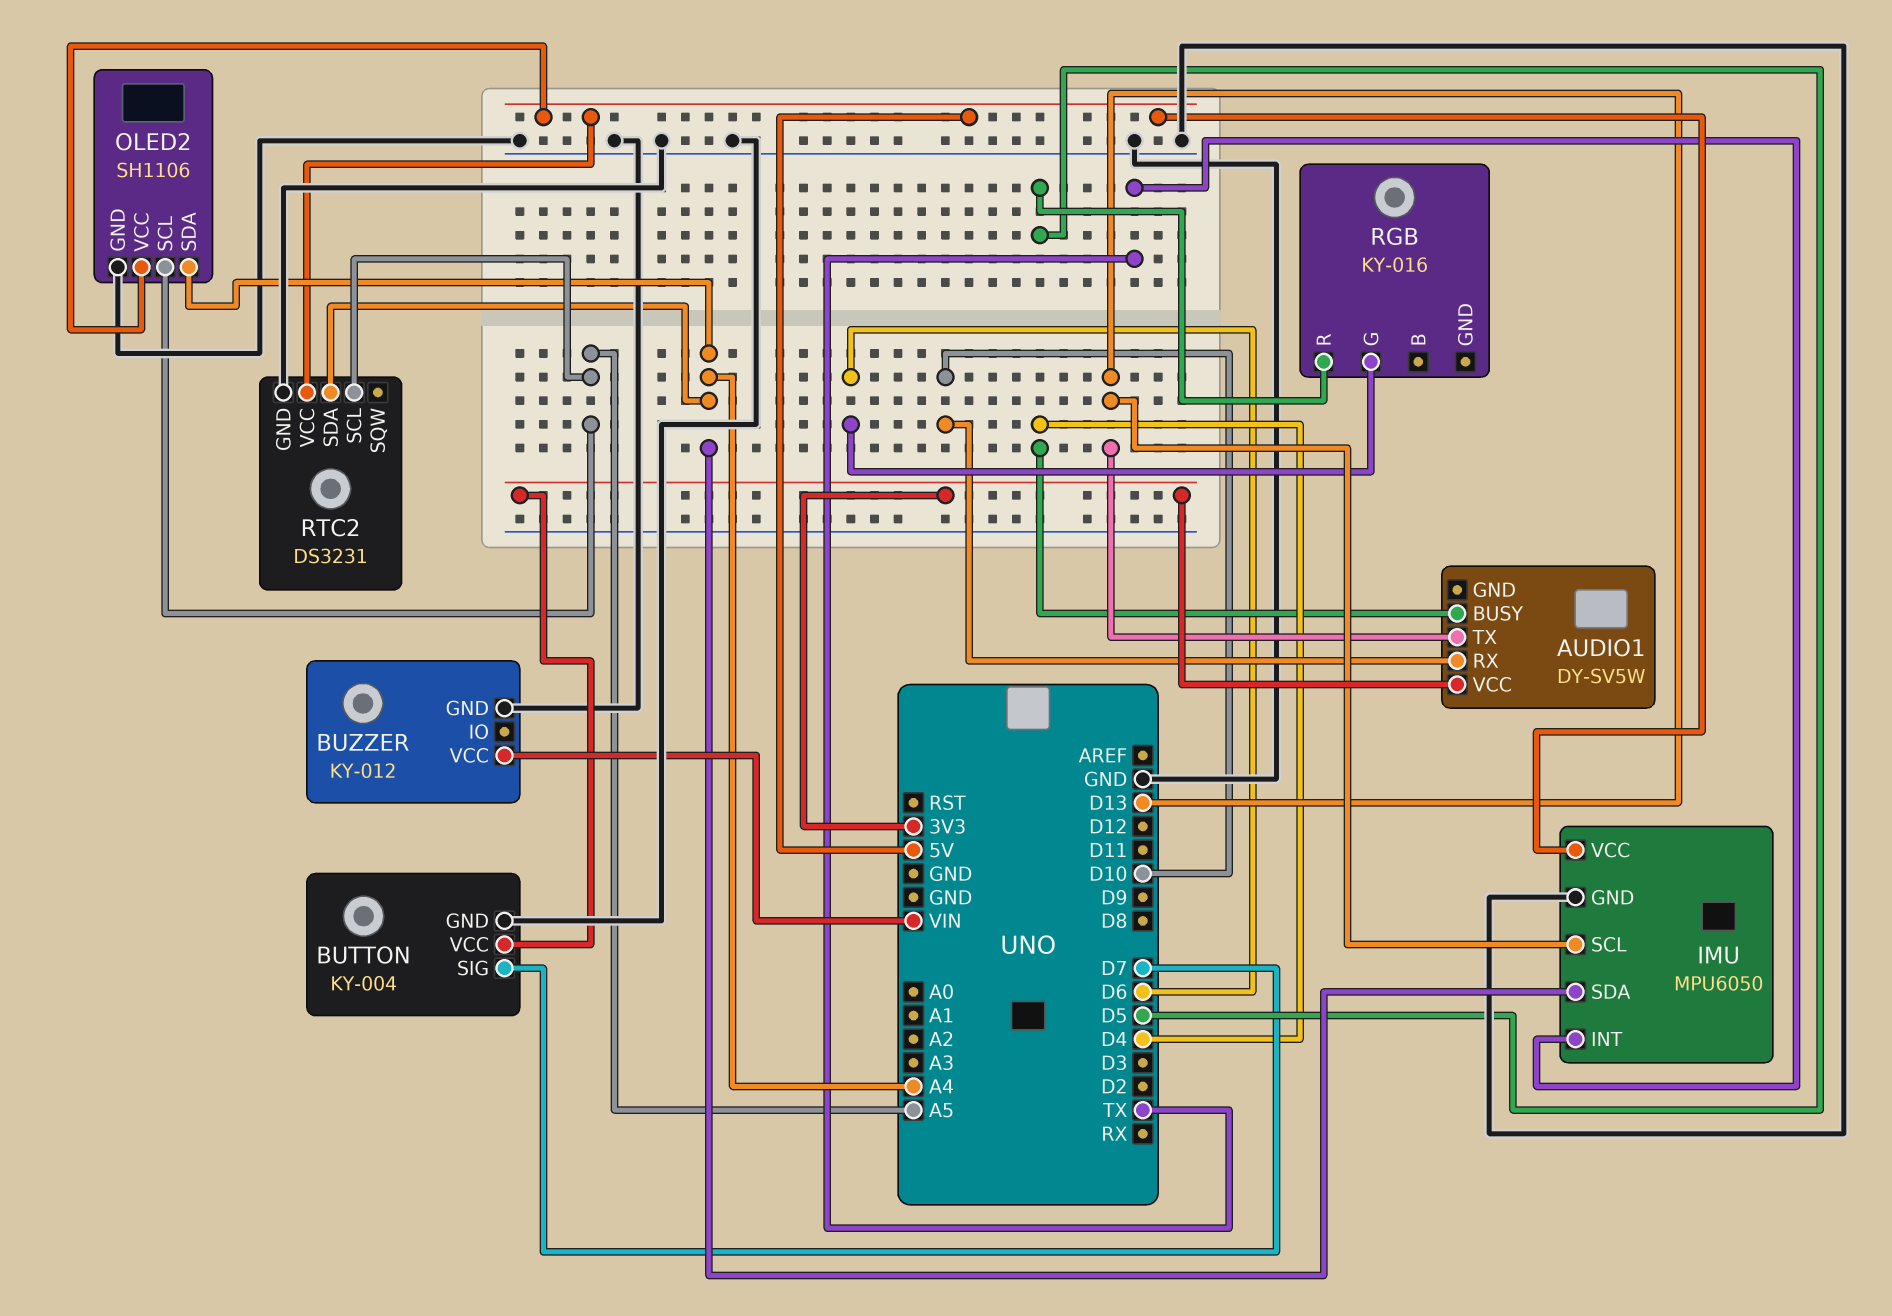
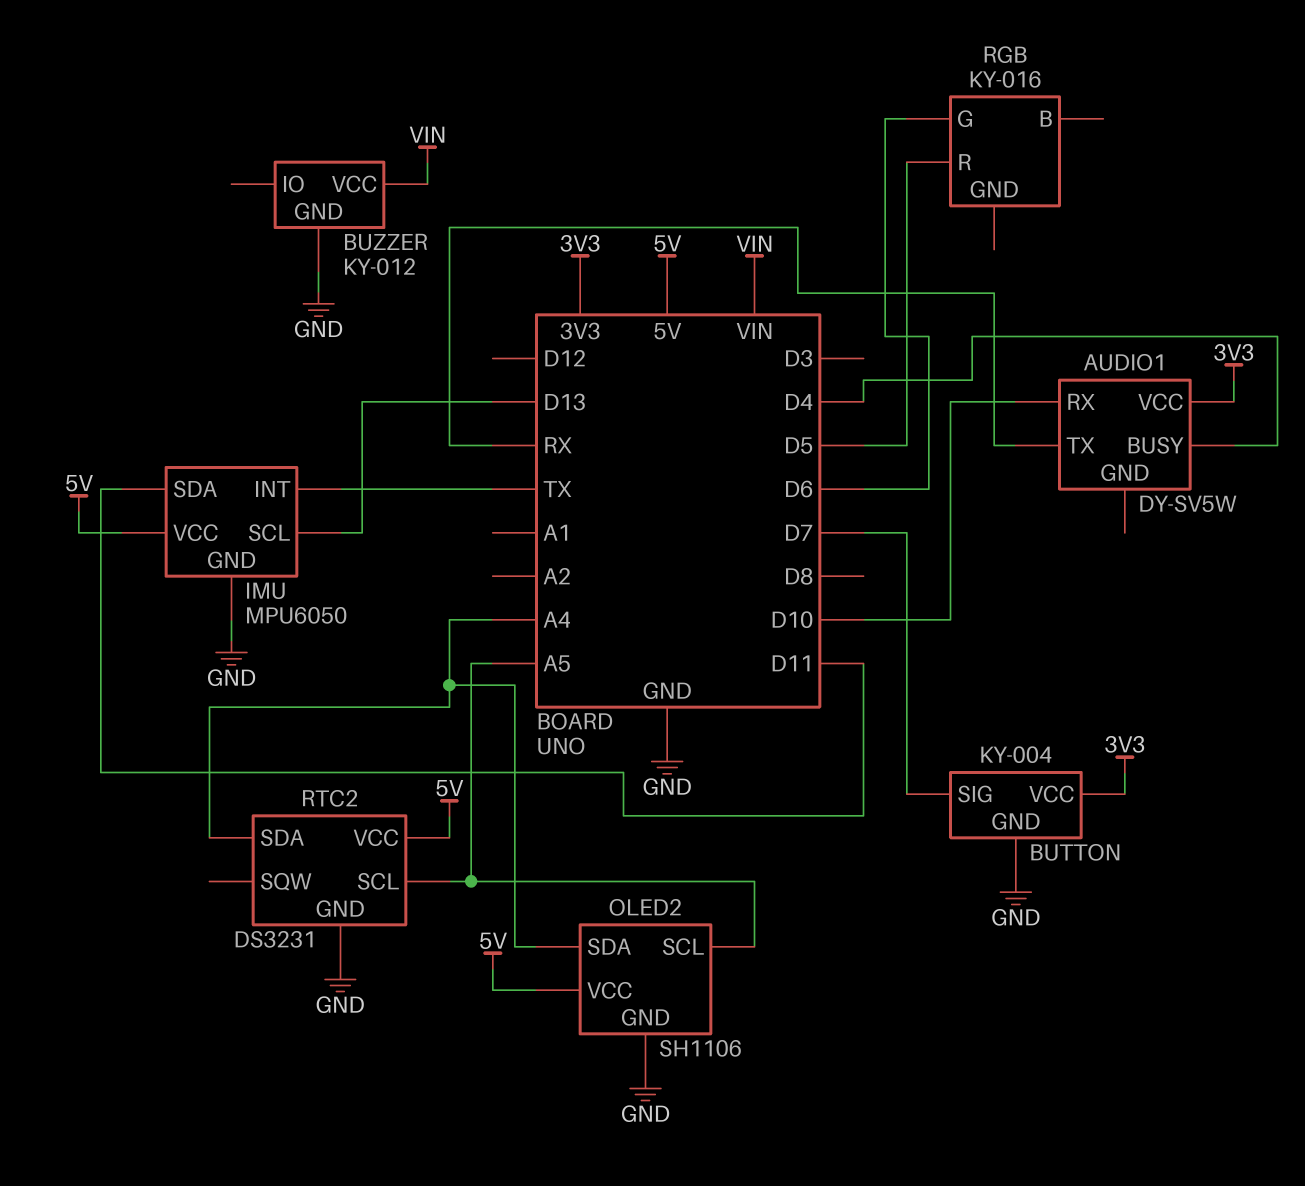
AUDIO1 pin TX: D13 -> RX
IMU pin SDA: A4 -> D11

